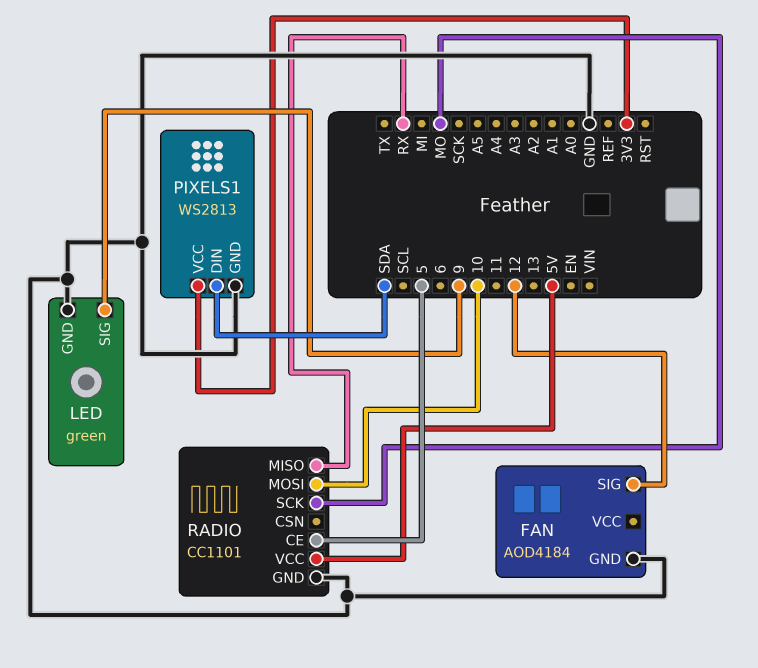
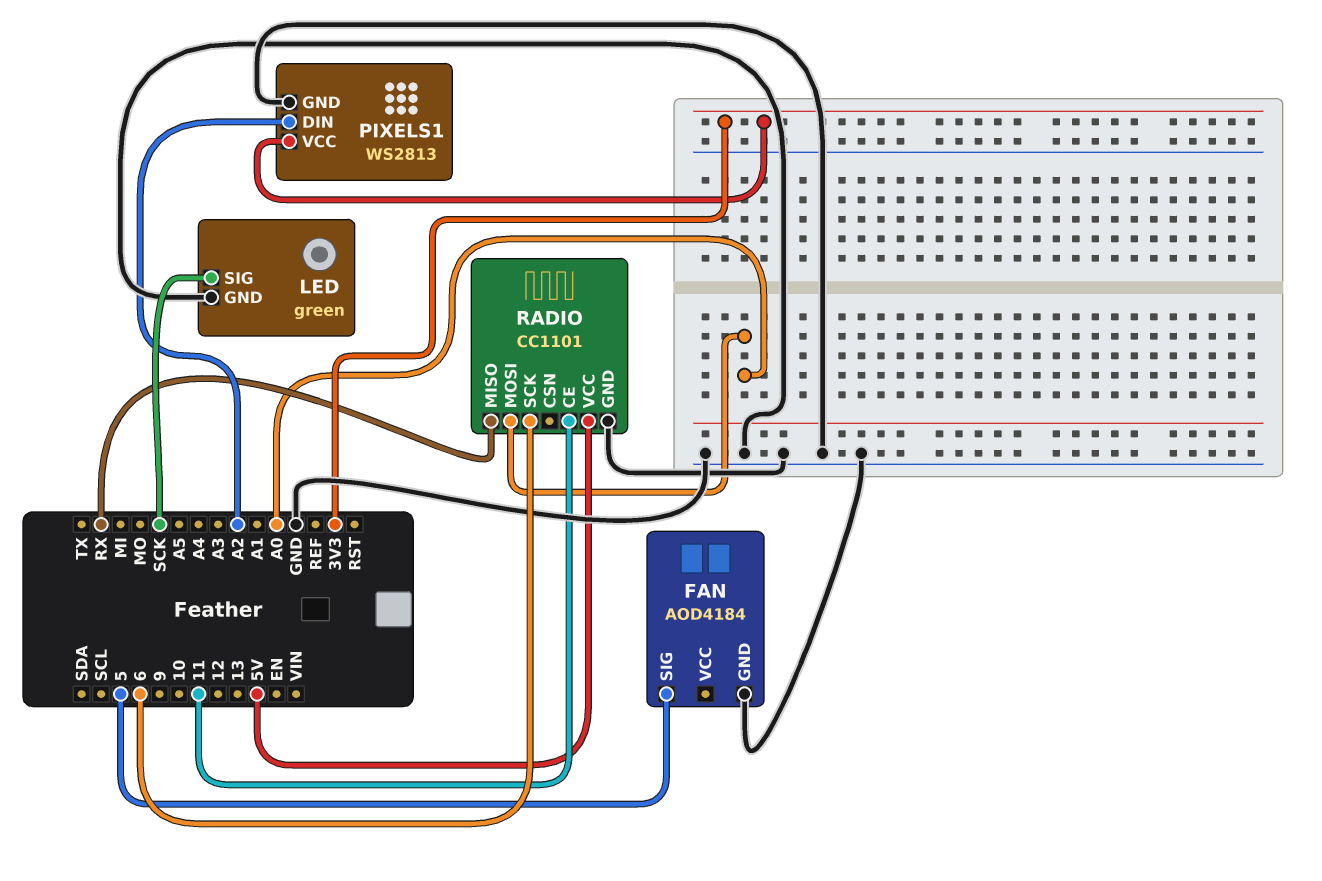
FAN pin SIG: 12 -> 5
LED pin SIG: 9 -> SCK
PIXELS1 pin DIN: SDA -> A2
RADIO pin CE: 5 -> 11
RADIO pin MOSI: 10 -> A0
RADIO pin SCK: MO -> 6

